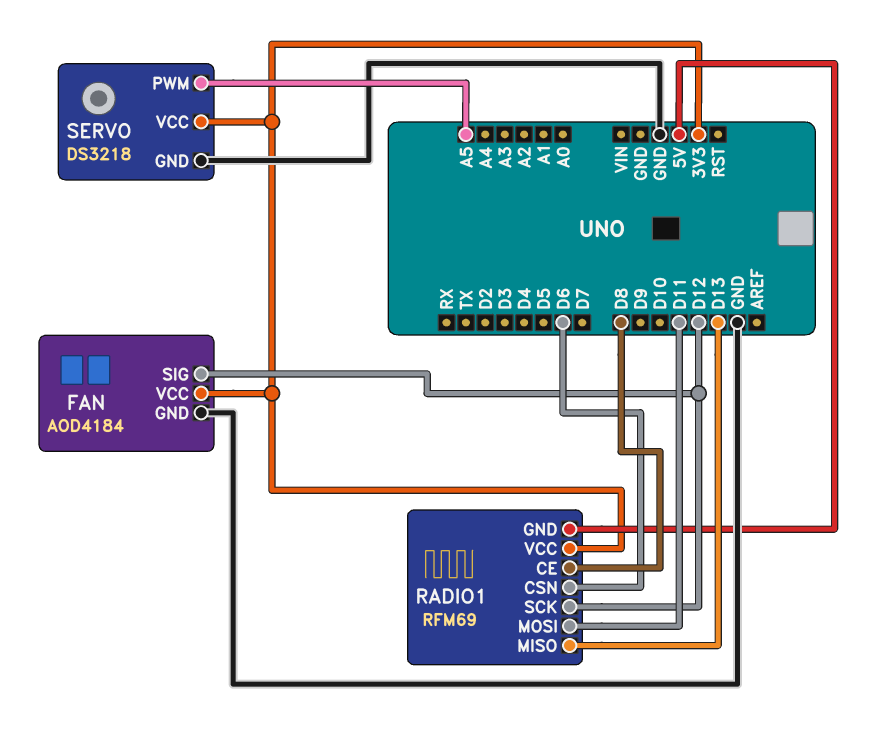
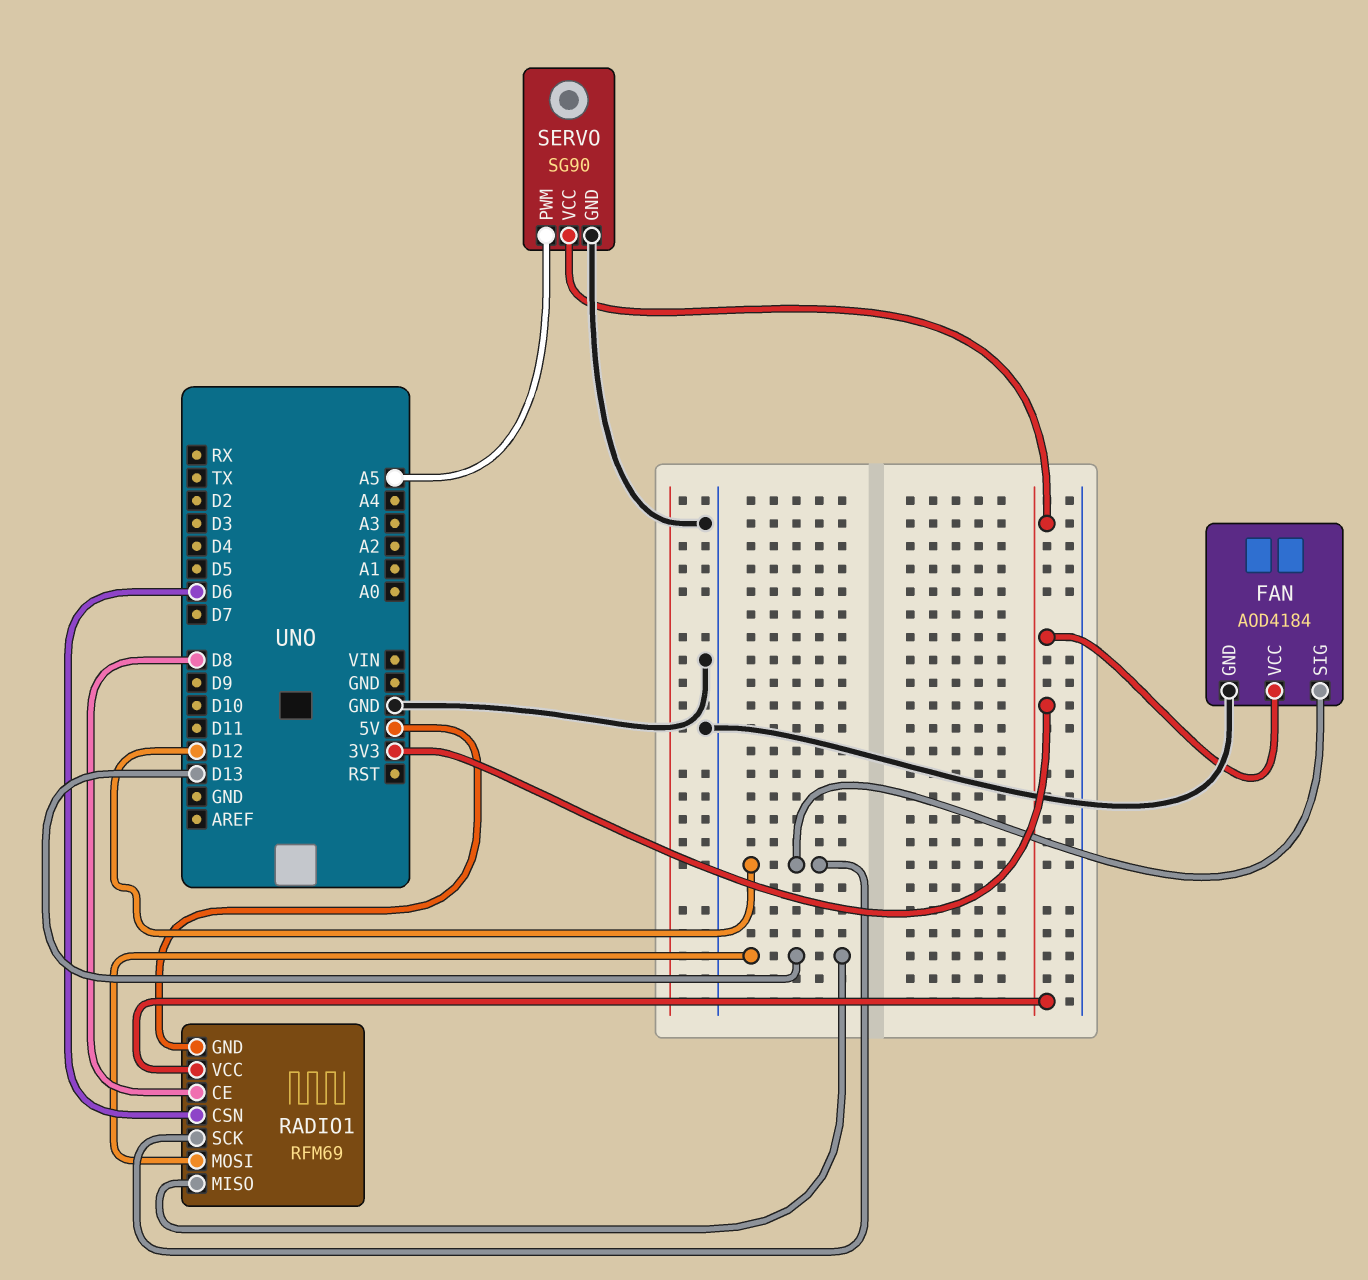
RADIO1 pin MOSI: D11 -> D13
SERVO: DS3218 -> SG90

